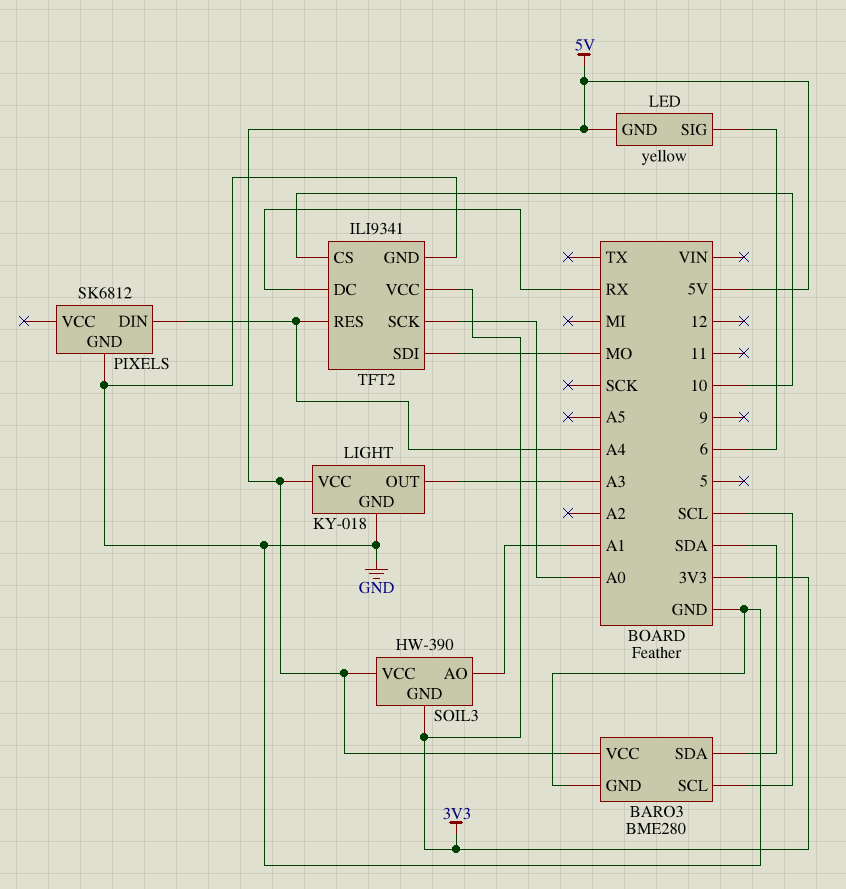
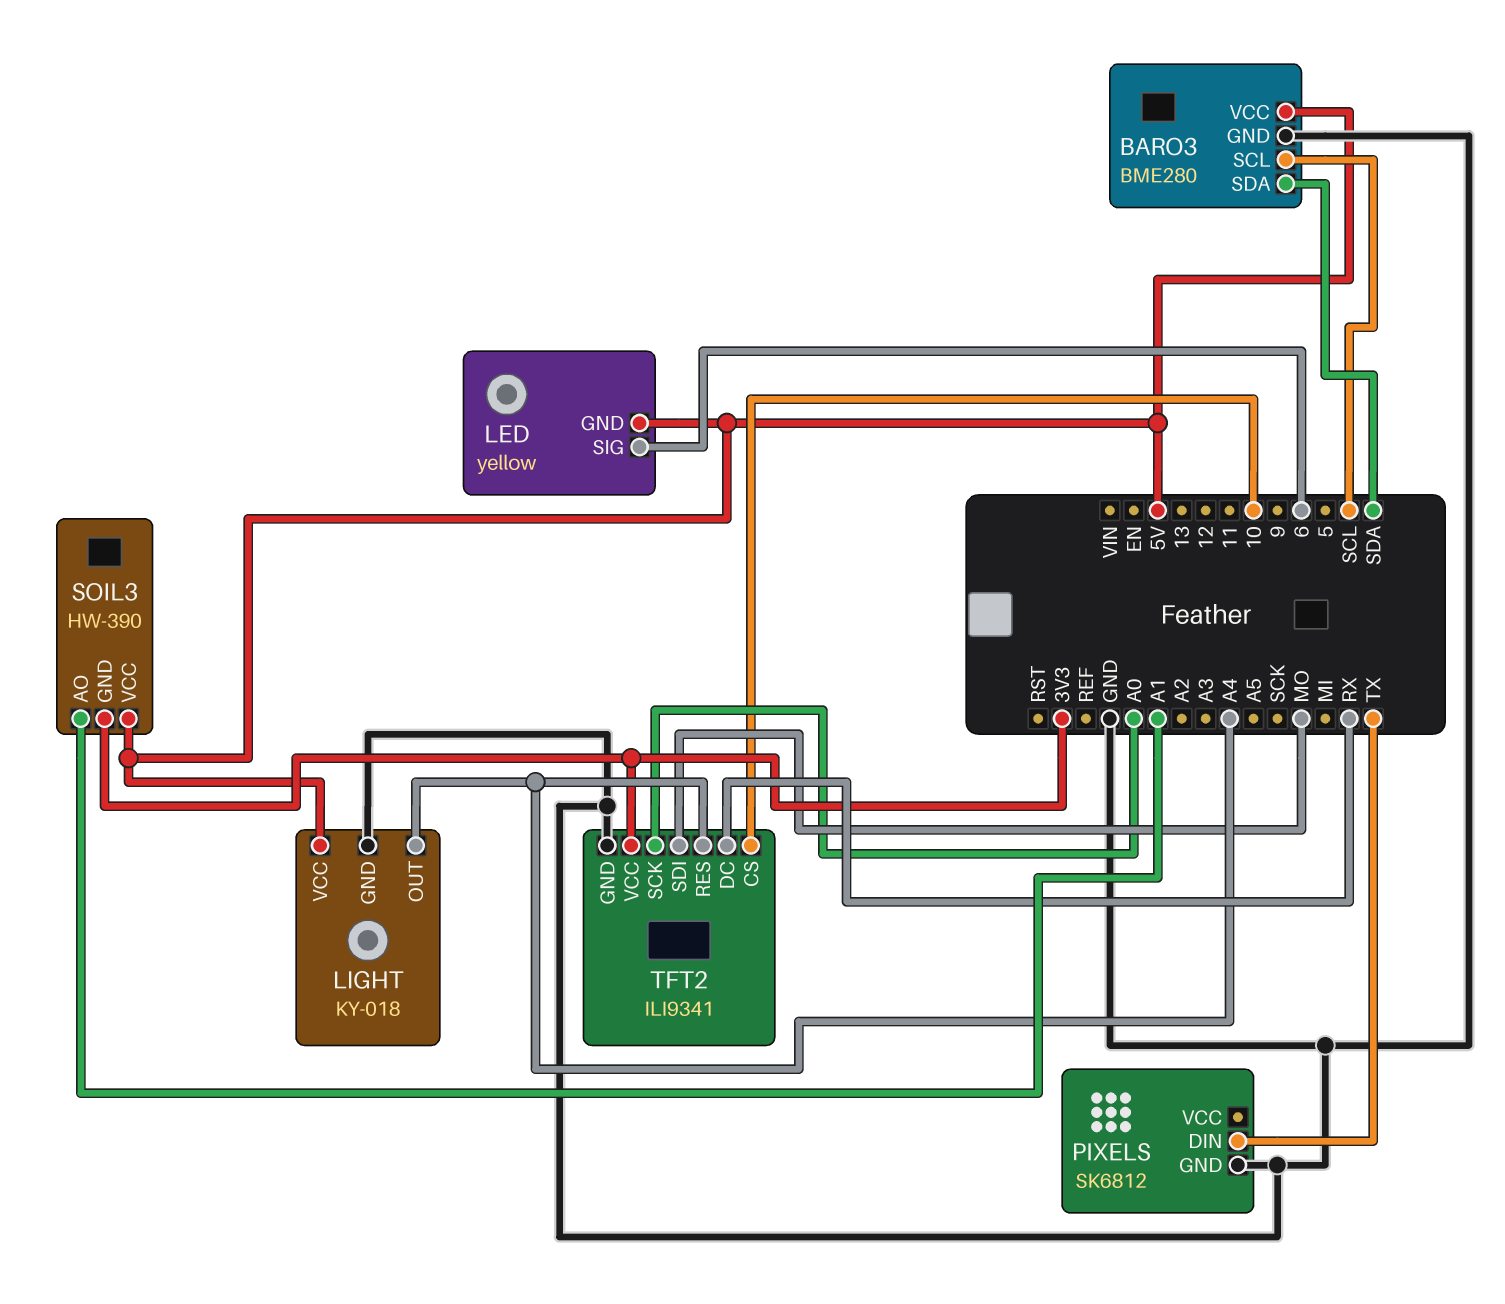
LIGHT pin OUT: A3 -> A4
PIXELS pin DIN: A4 -> TX

